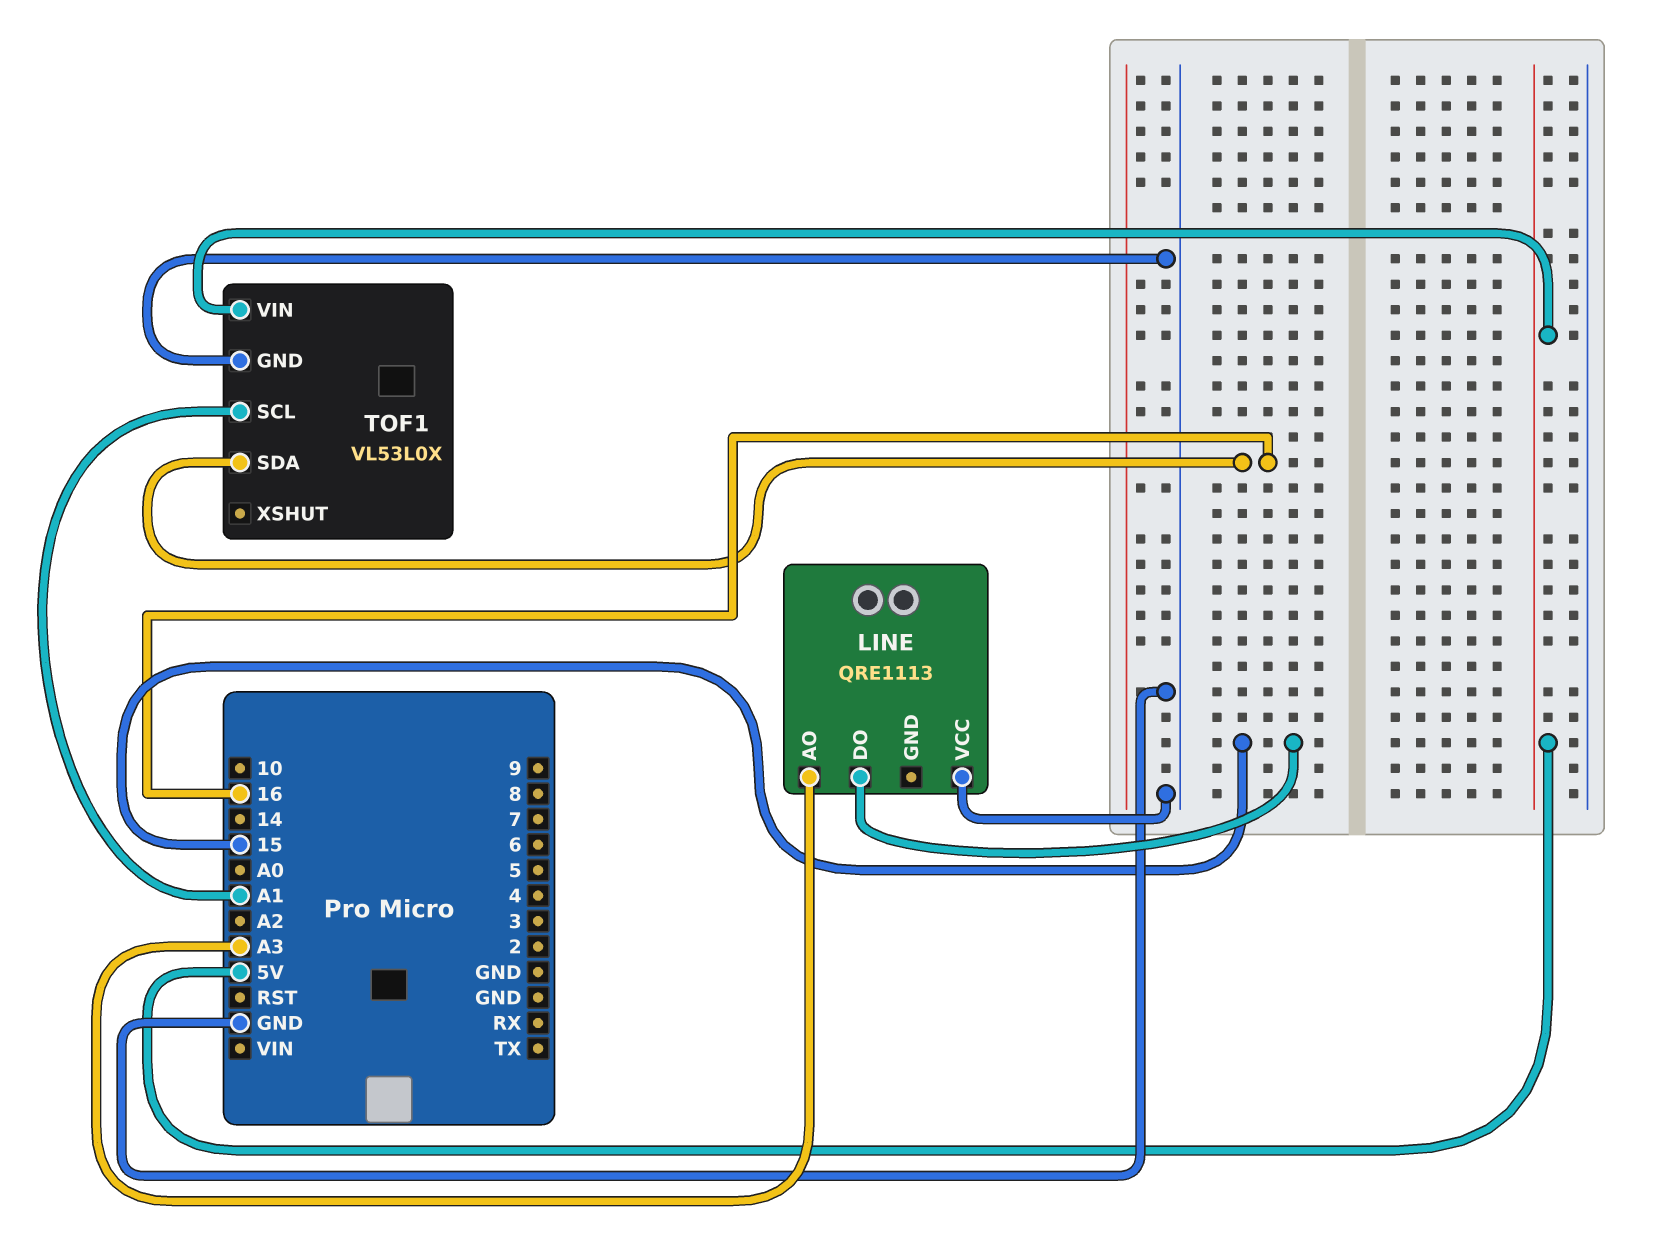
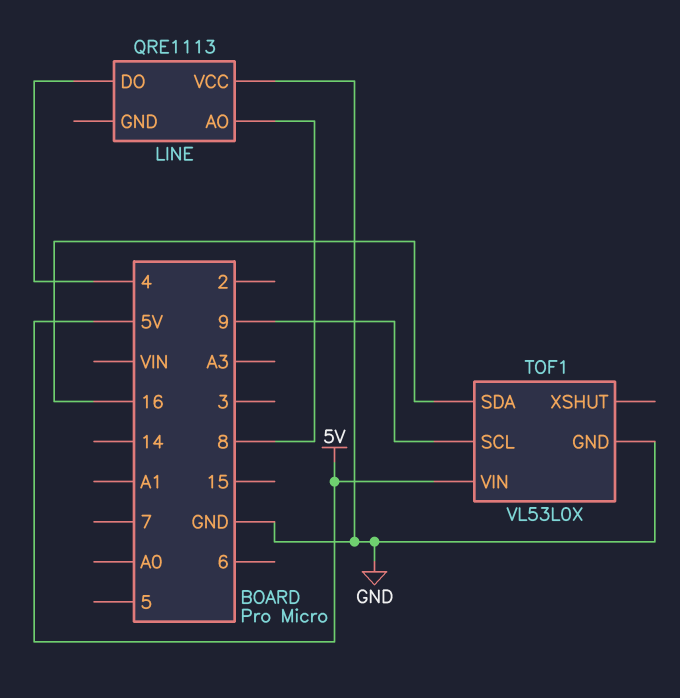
LINE pin AO: A3 -> 8
LINE pin DO: 15 -> 4
TOF1 pin SCL: A1 -> 9

